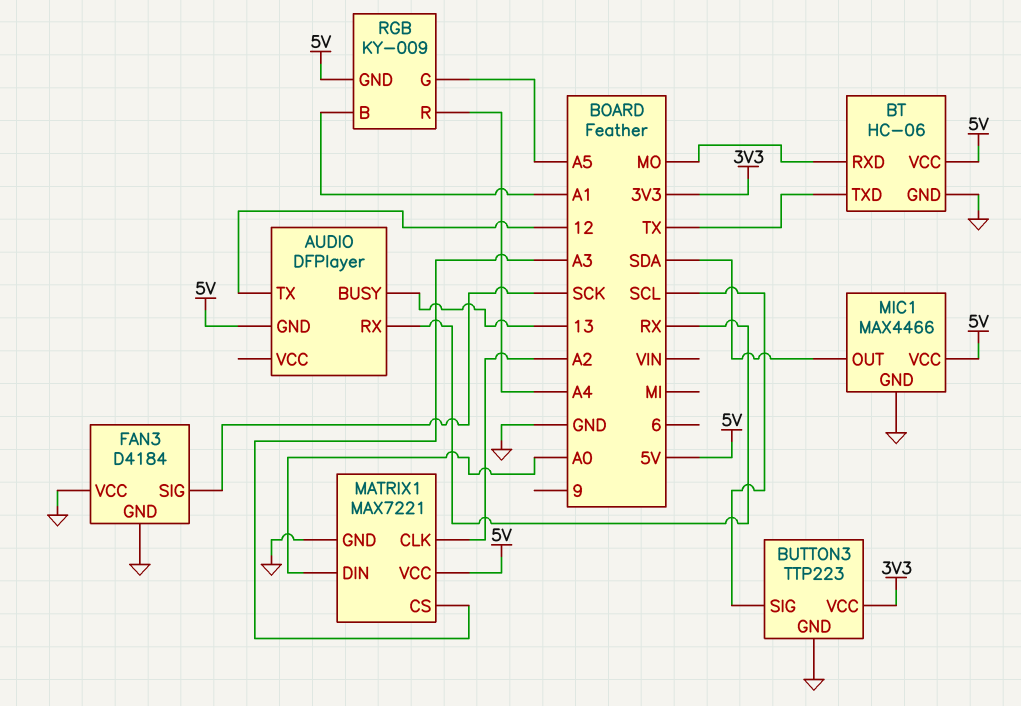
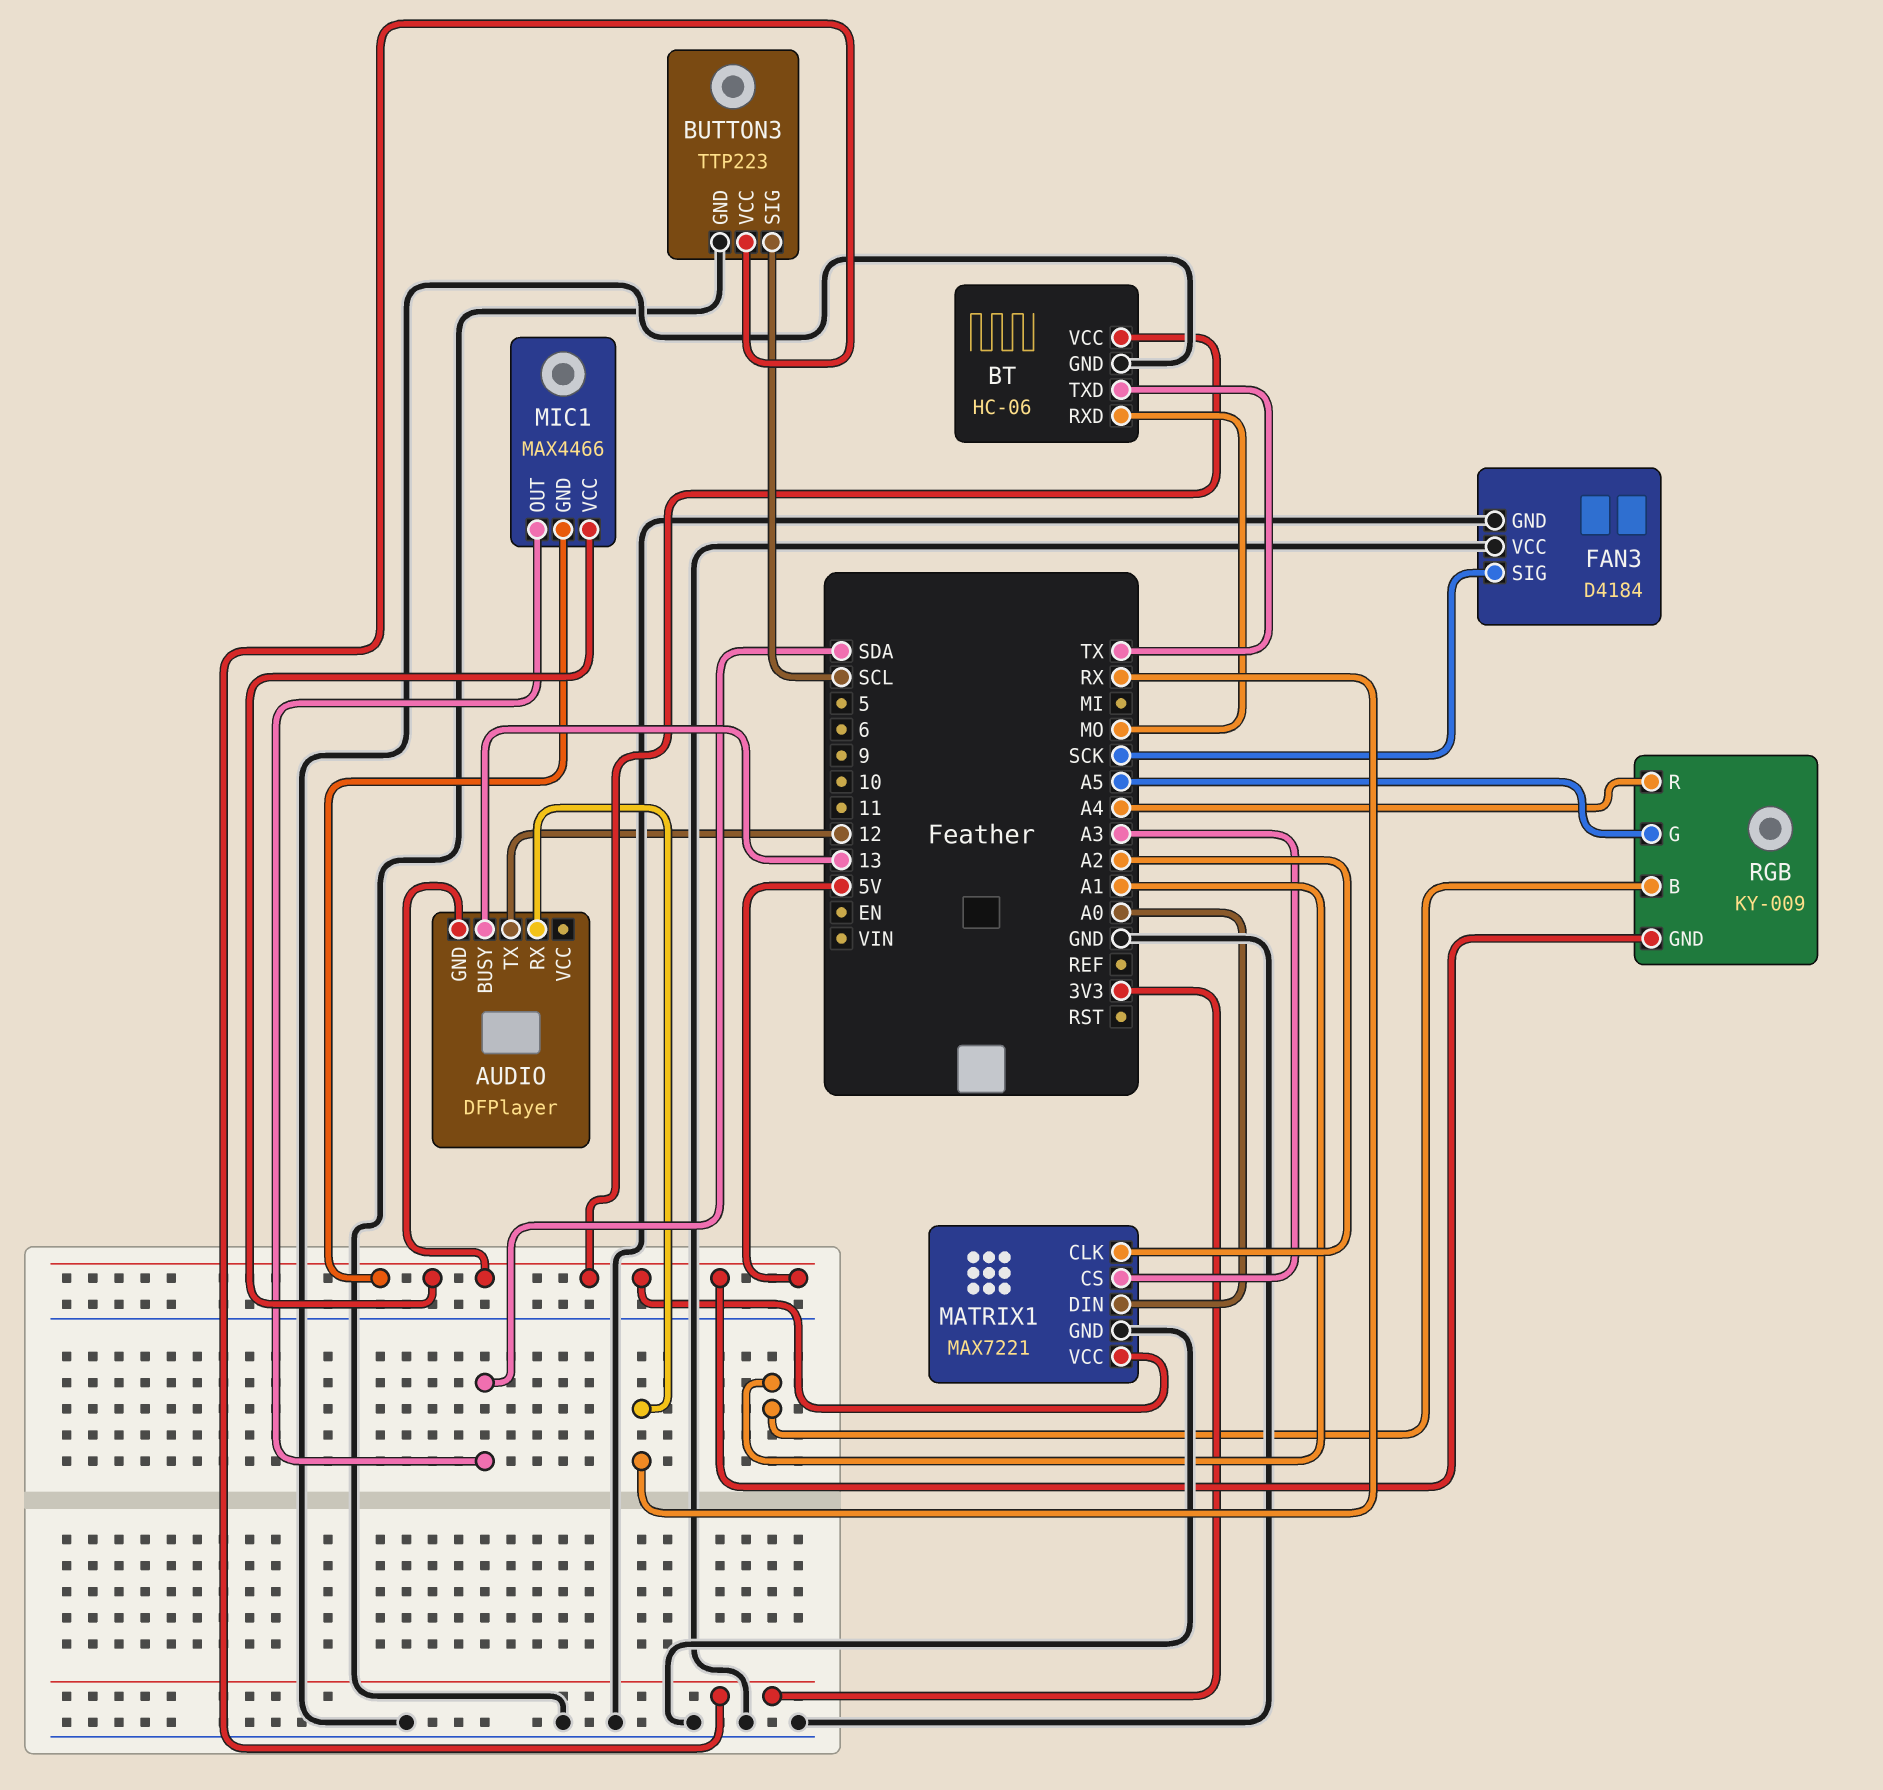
MIC1 pin GND: GND -> 5V

